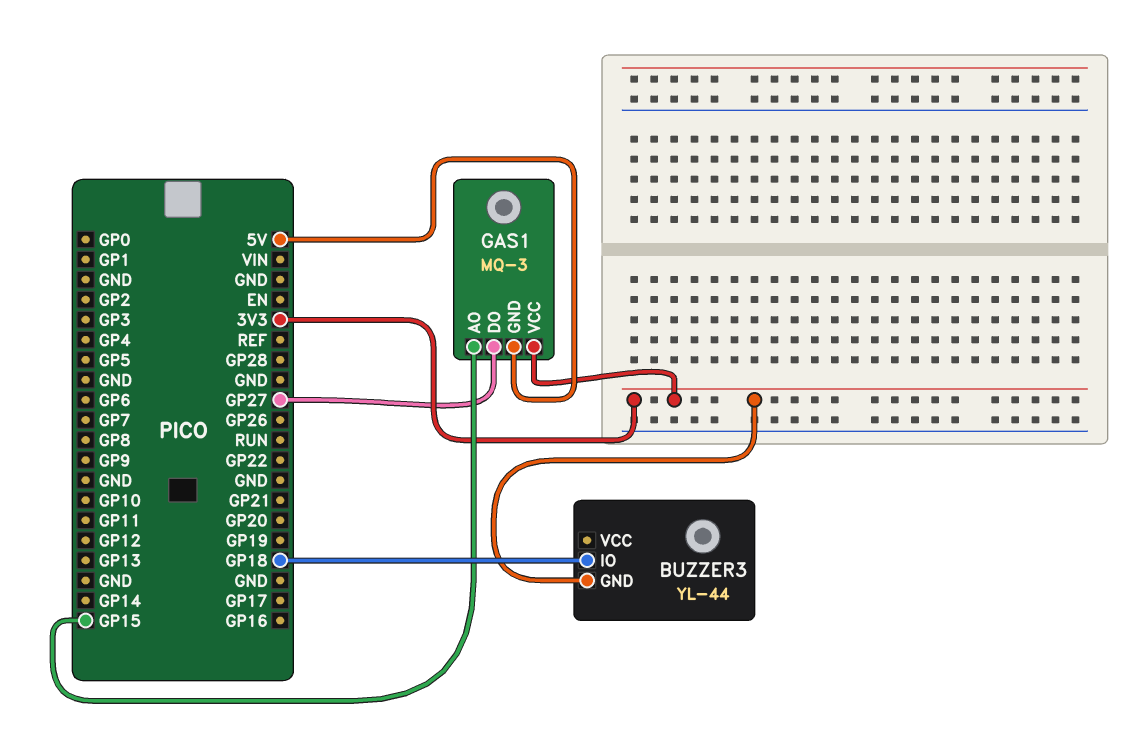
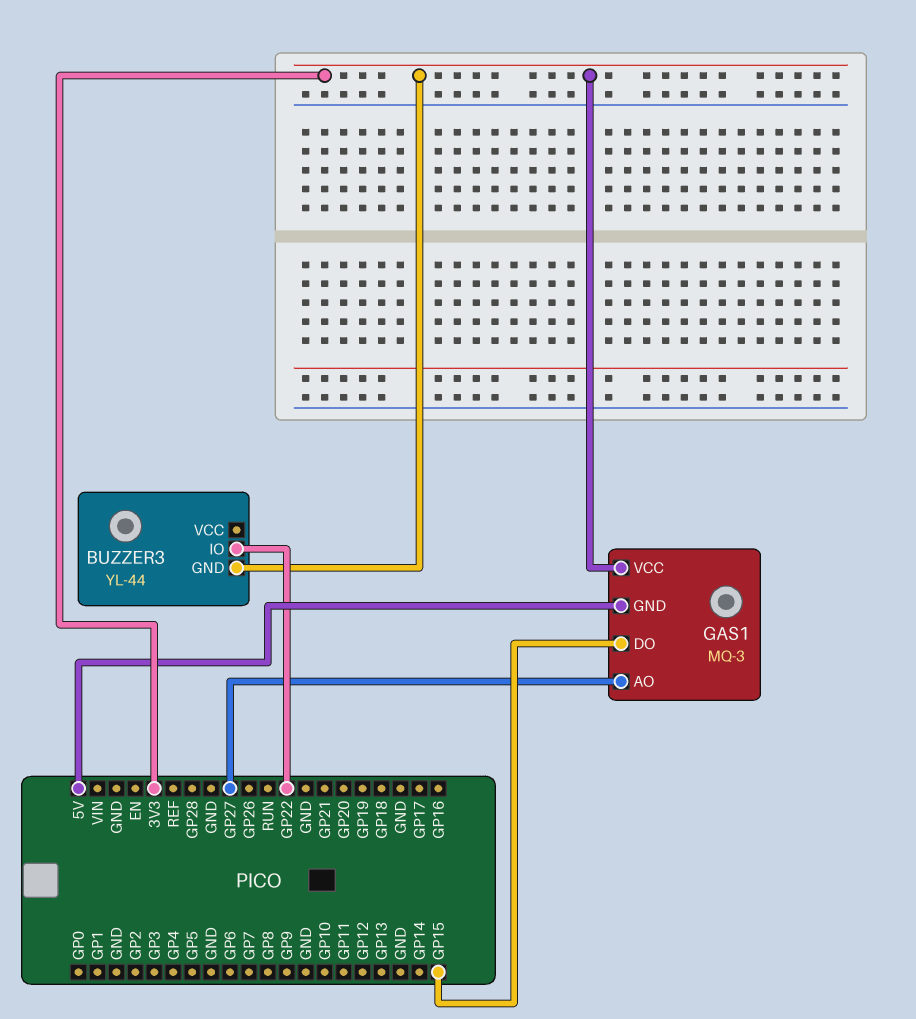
BUZZER3 pin IO: GP18 -> GP22
GAS1 pin AO: GP15 -> GP27
GAS1 pin DO: GP27 -> GP15

